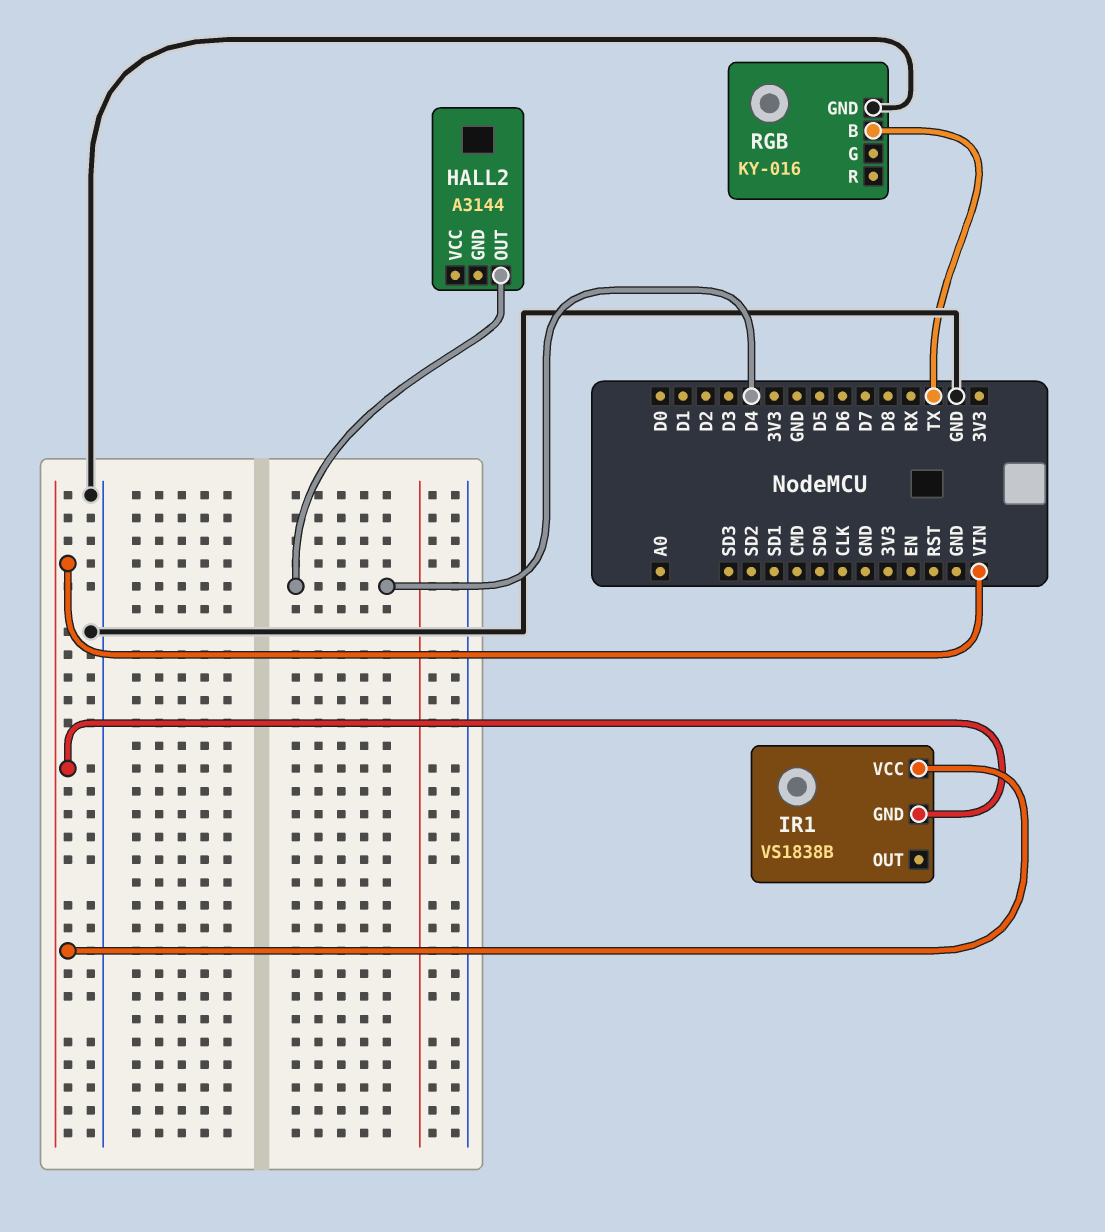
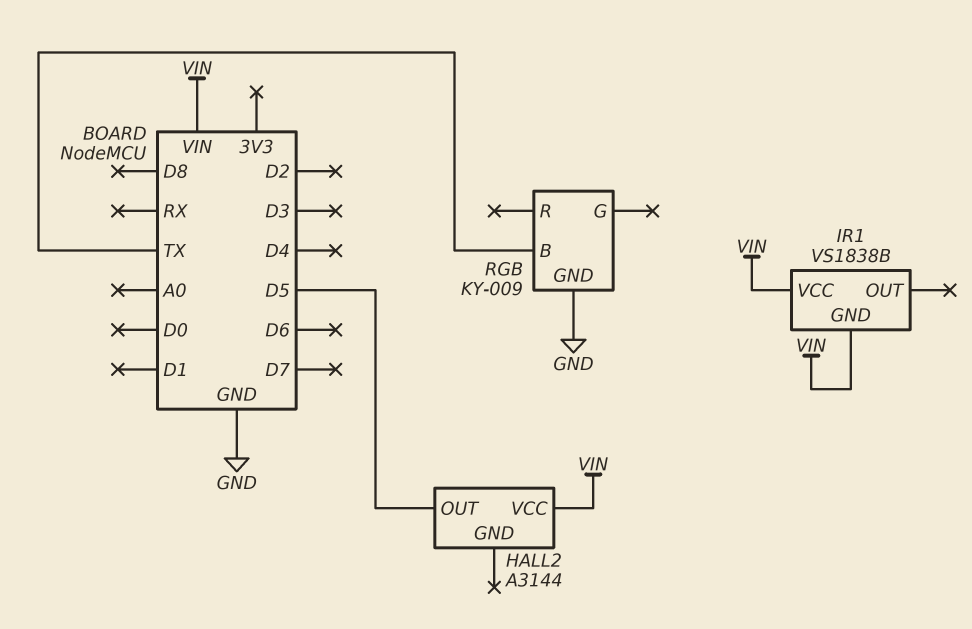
HALL2 pin OUT: D4 -> D5
HALL2 pin VCC: none -> VIN
RGB: KY-016 -> KY-009

